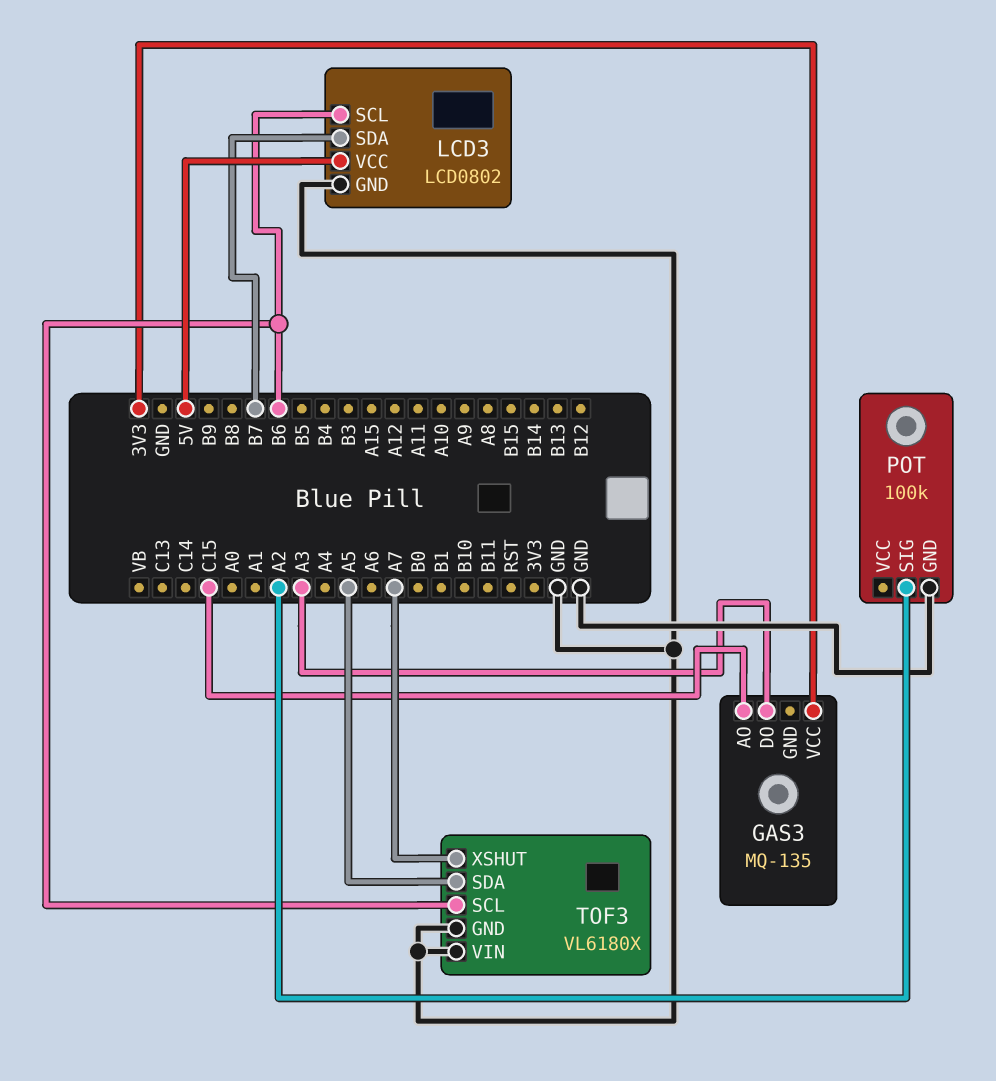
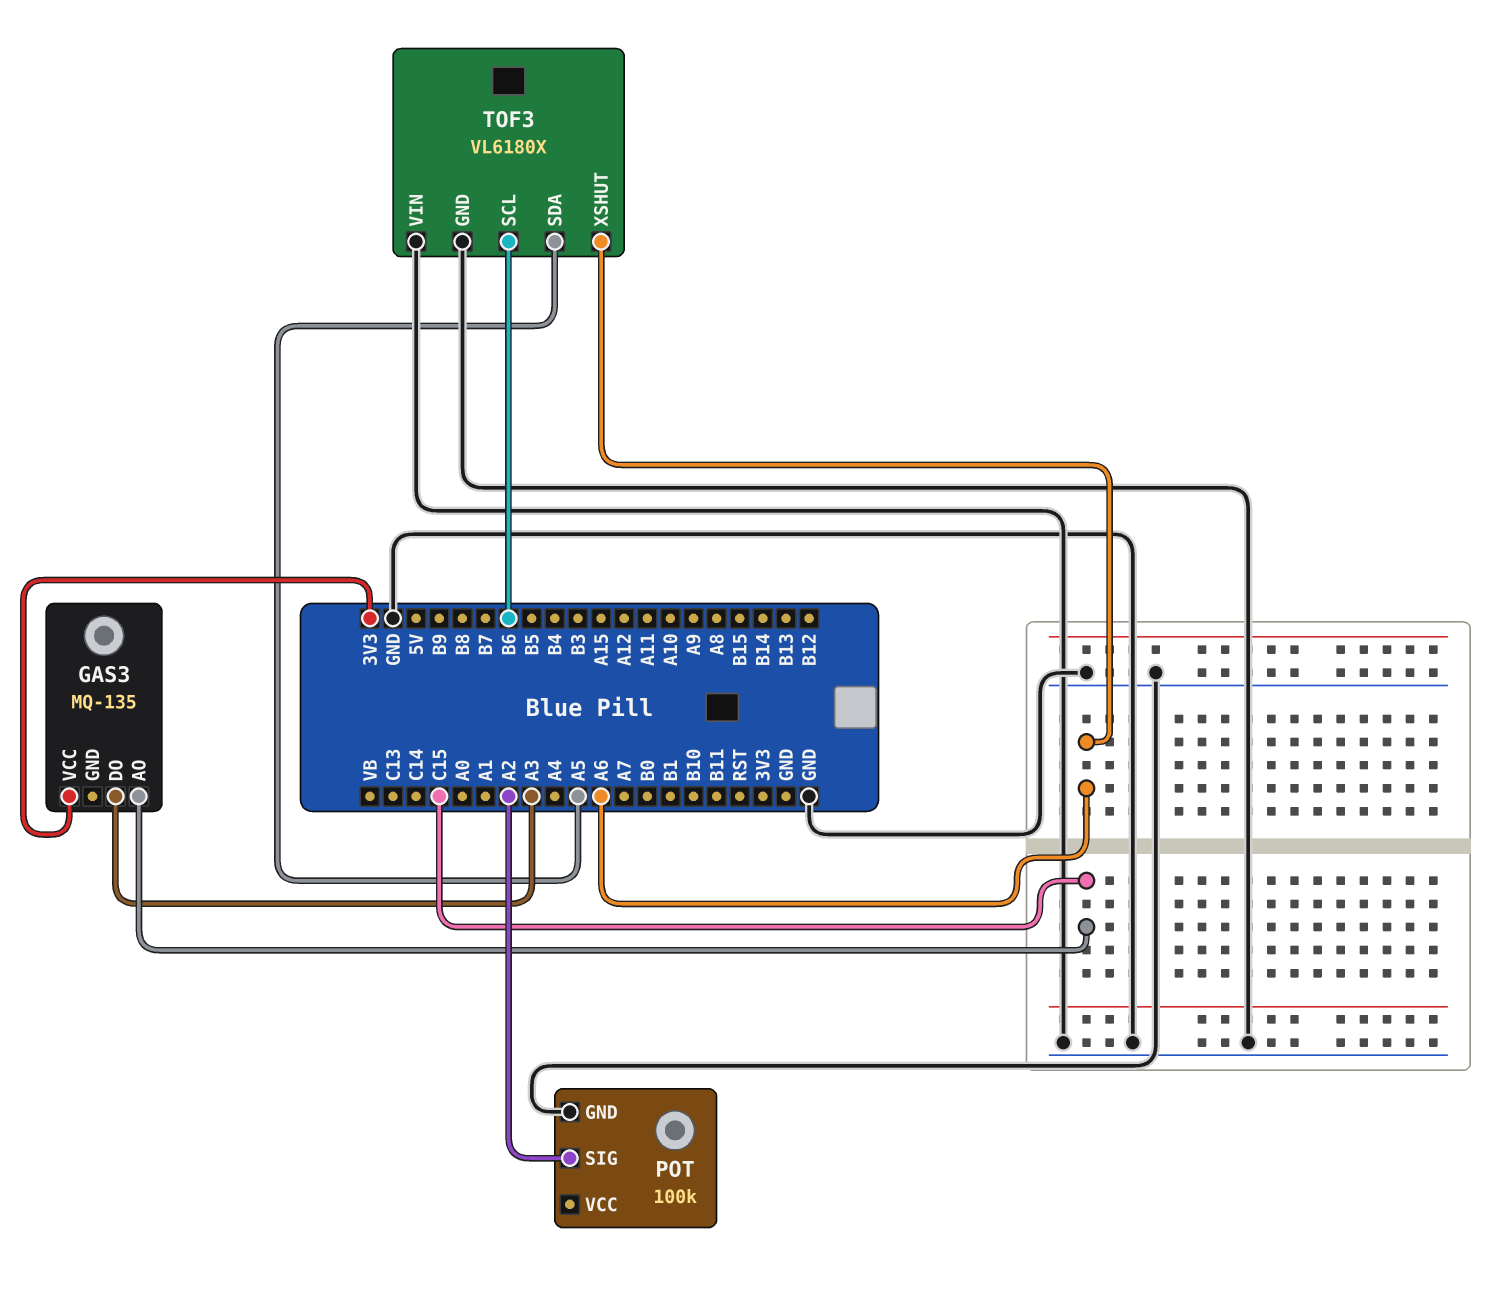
LCD3: LCD0802 -> none
LCD3 pin GND: GND -> none
LCD3 pin SCL: B6 -> none
LCD3 pin SDA: B7 -> none
LCD3 pin VCC: 5V -> none
TOF3 pin XSHUT: A7 -> A6

